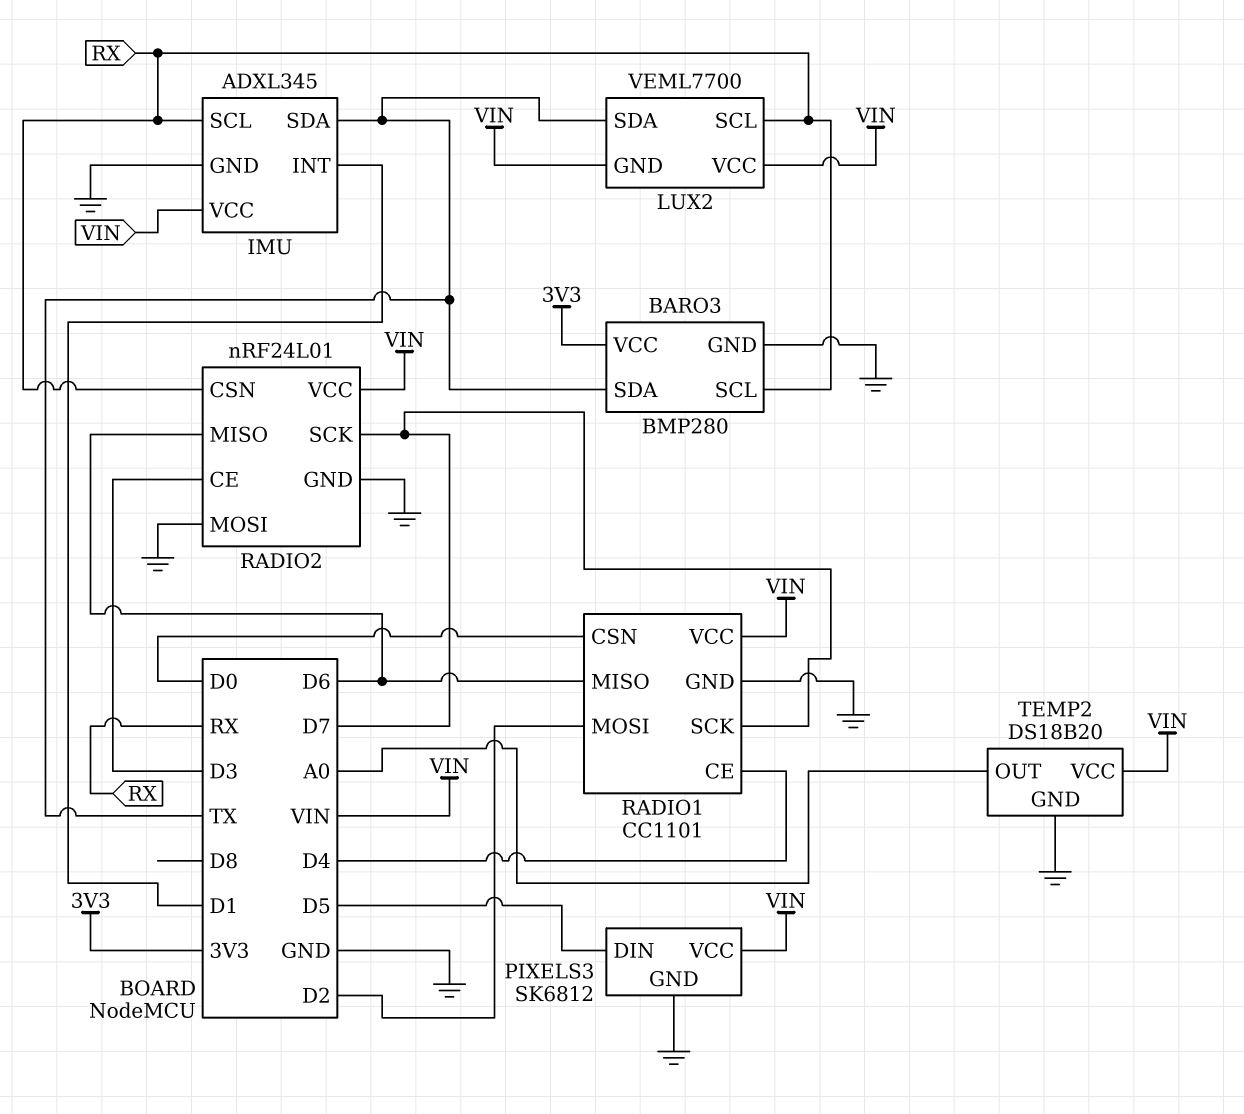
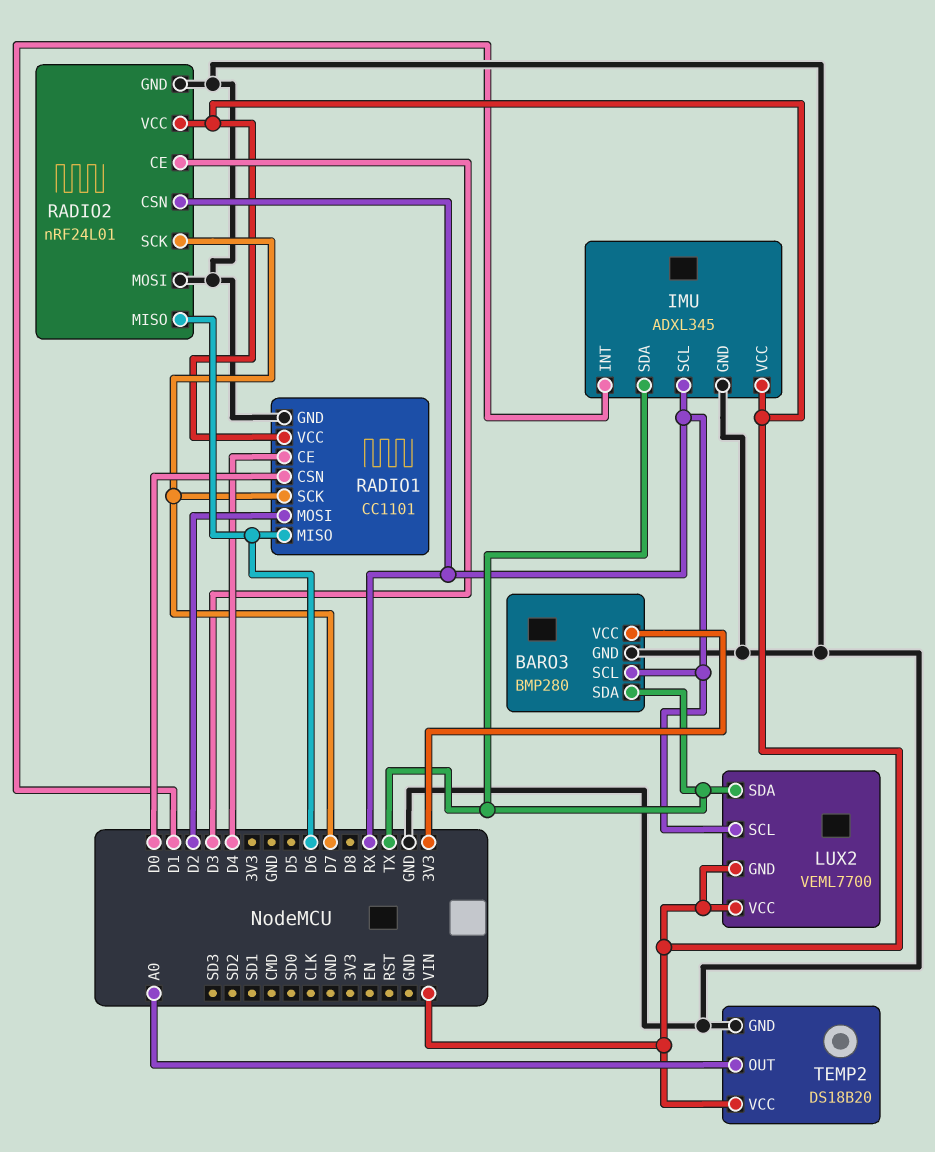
PIXELS3: SK6812 -> none
PIXELS3 pin DIN: D5 -> none
PIXELS3 pin GND: GND -> none
PIXELS3 pin VCC: VIN -> none

